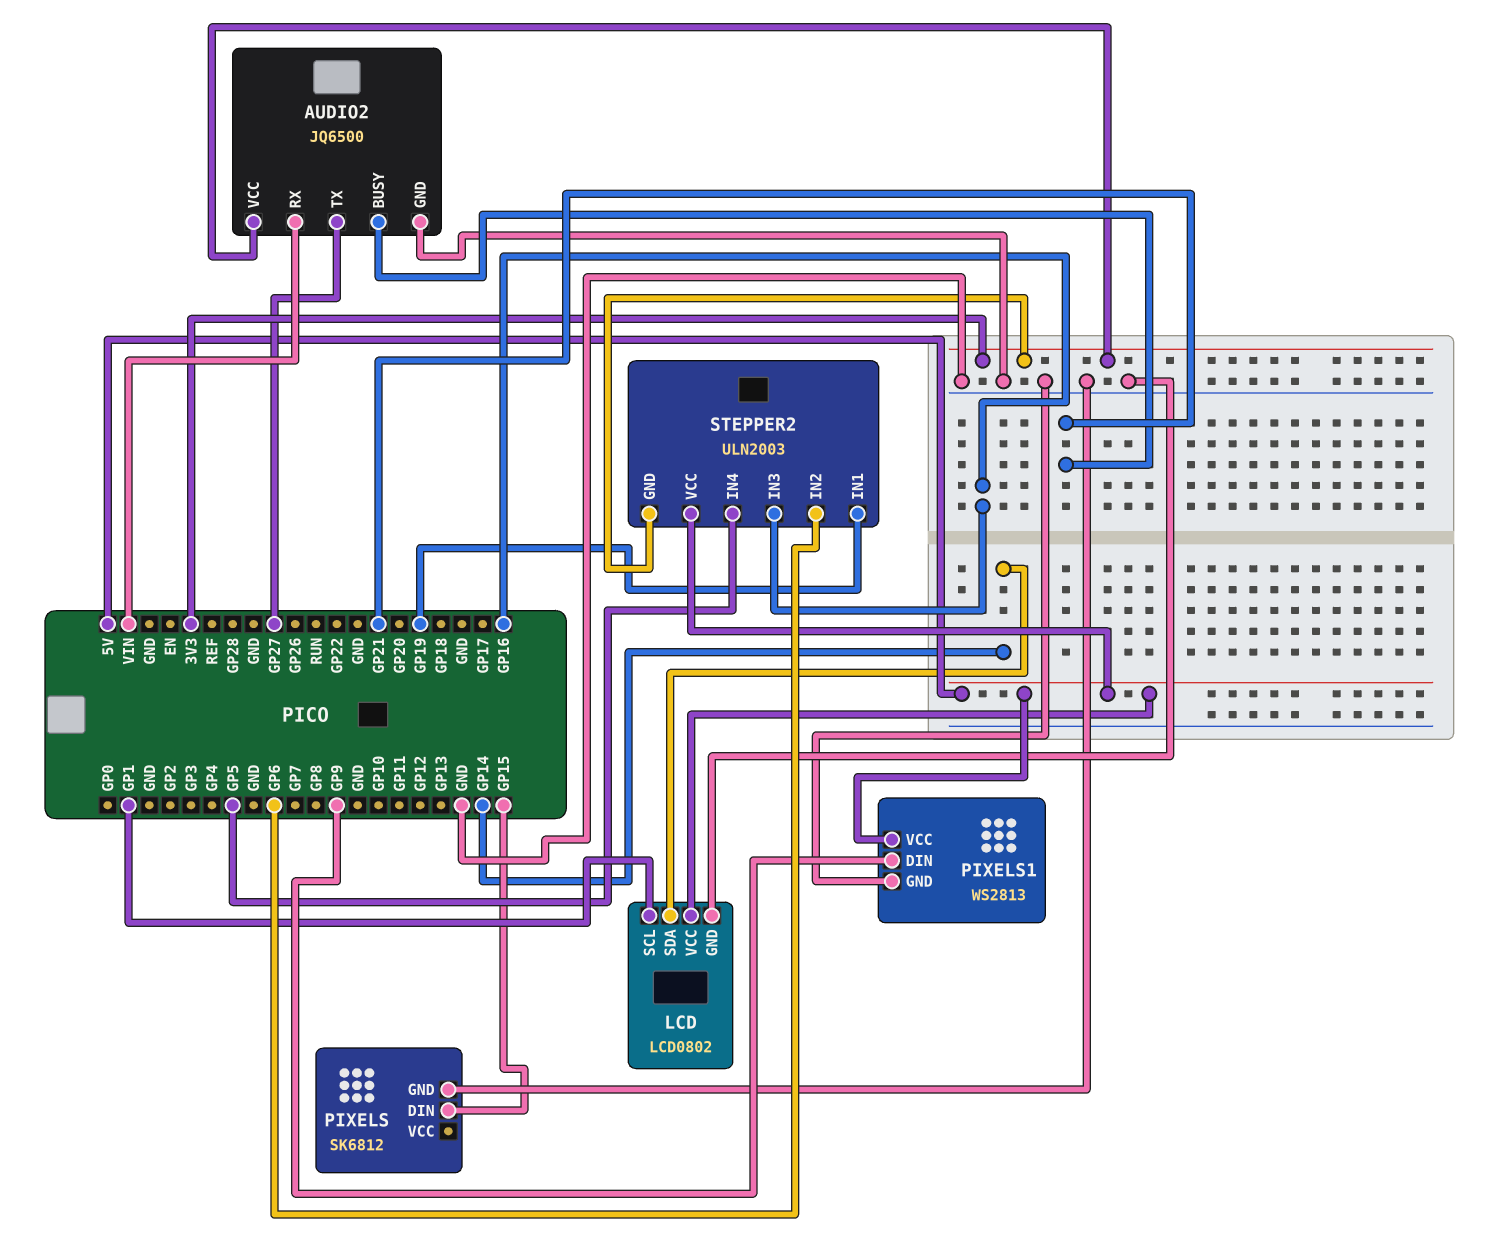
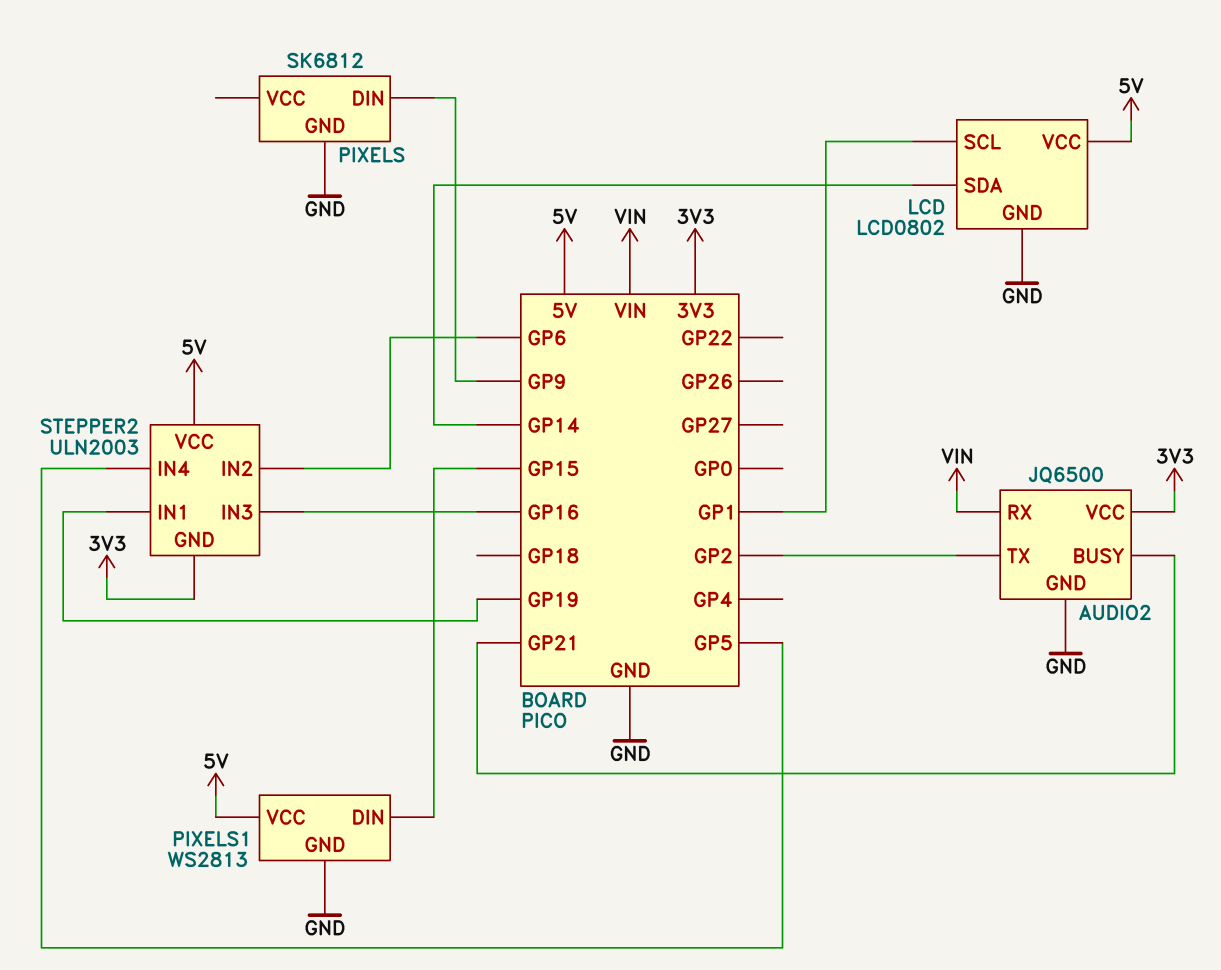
AUDIO2 pin TX: GP27 -> GP2
PIXELS pin DIN: GP15 -> GP9
PIXELS1 pin DIN: GP9 -> GP15

